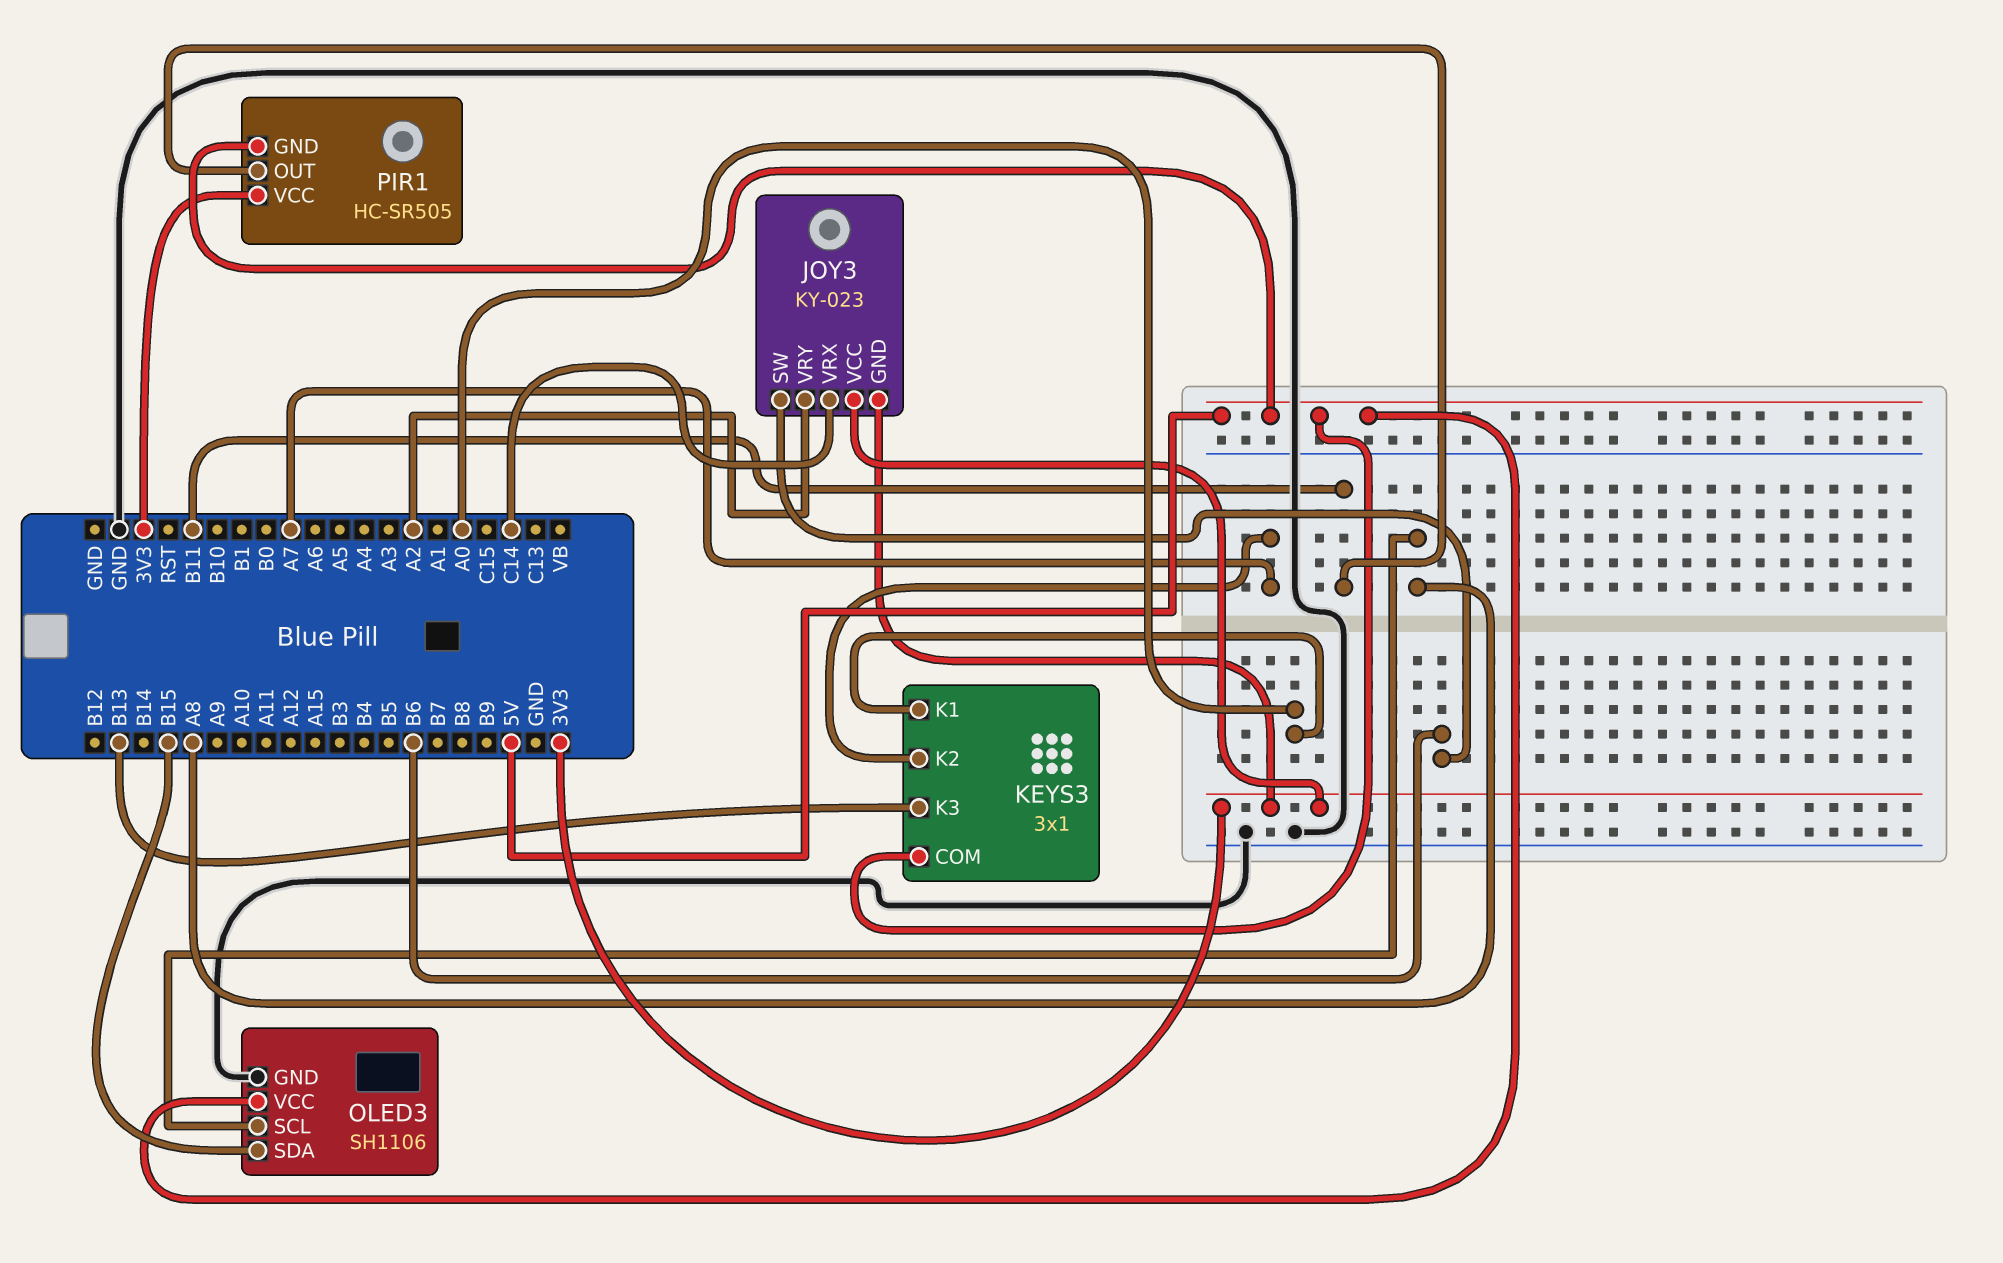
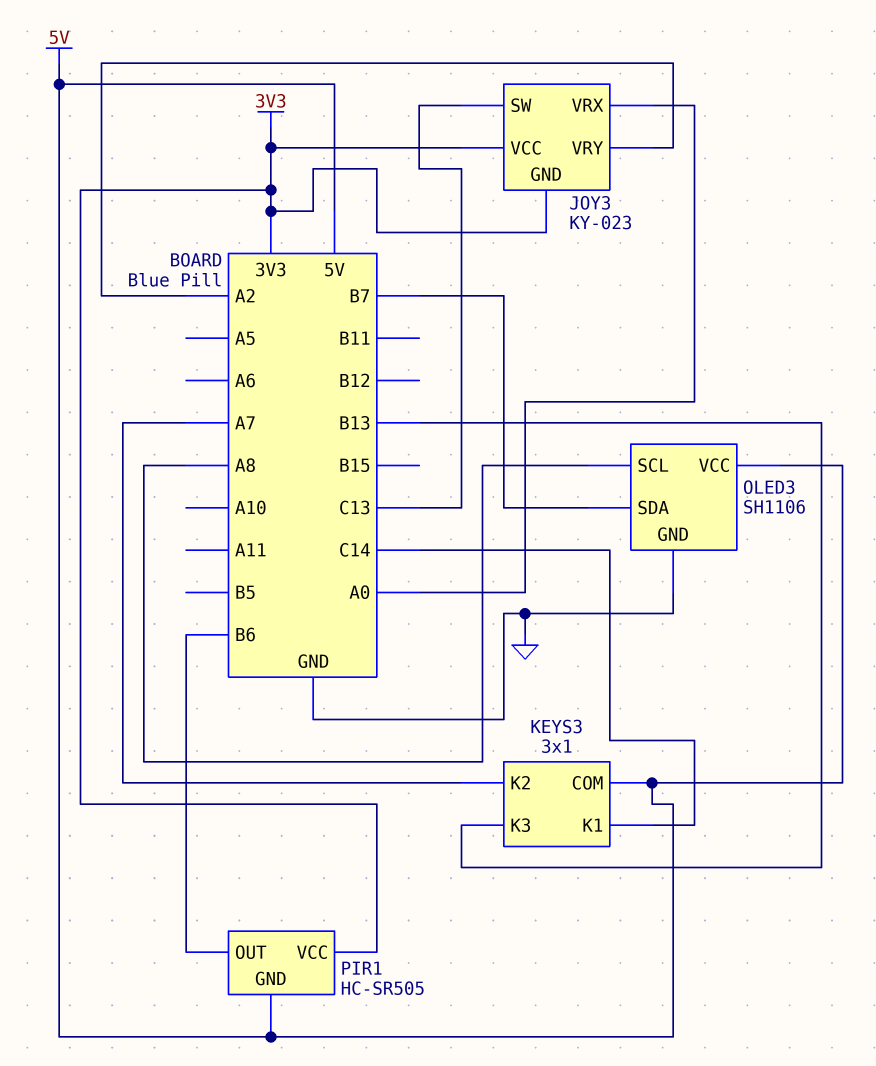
JOY3 pin SW: B6 -> C13
JOY3 pin VRX: C14 -> A0
KEYS3 pin K1: A0 -> C14
OLED3 pin SDA: B15 -> B7
PIR1 pin OUT: B11 -> B6

